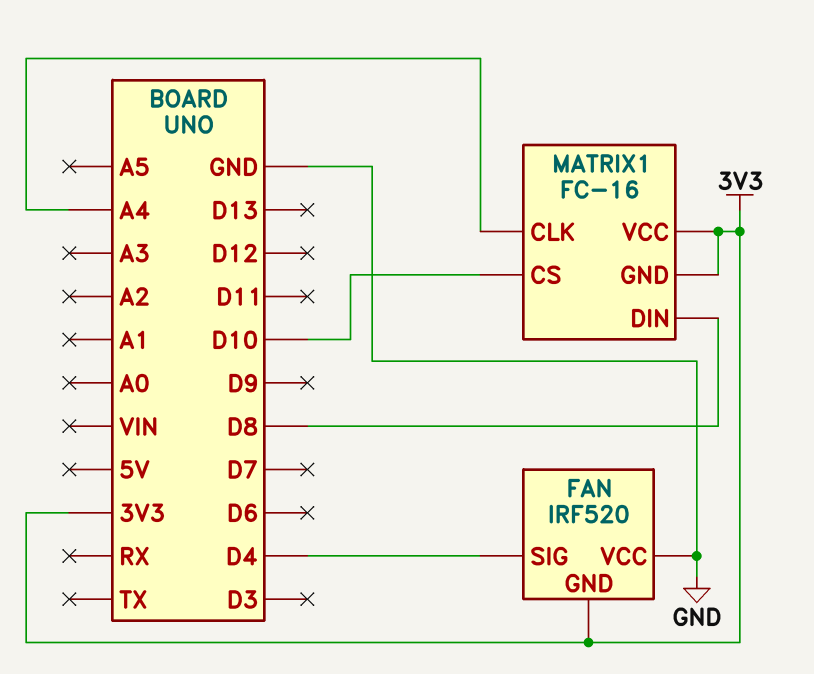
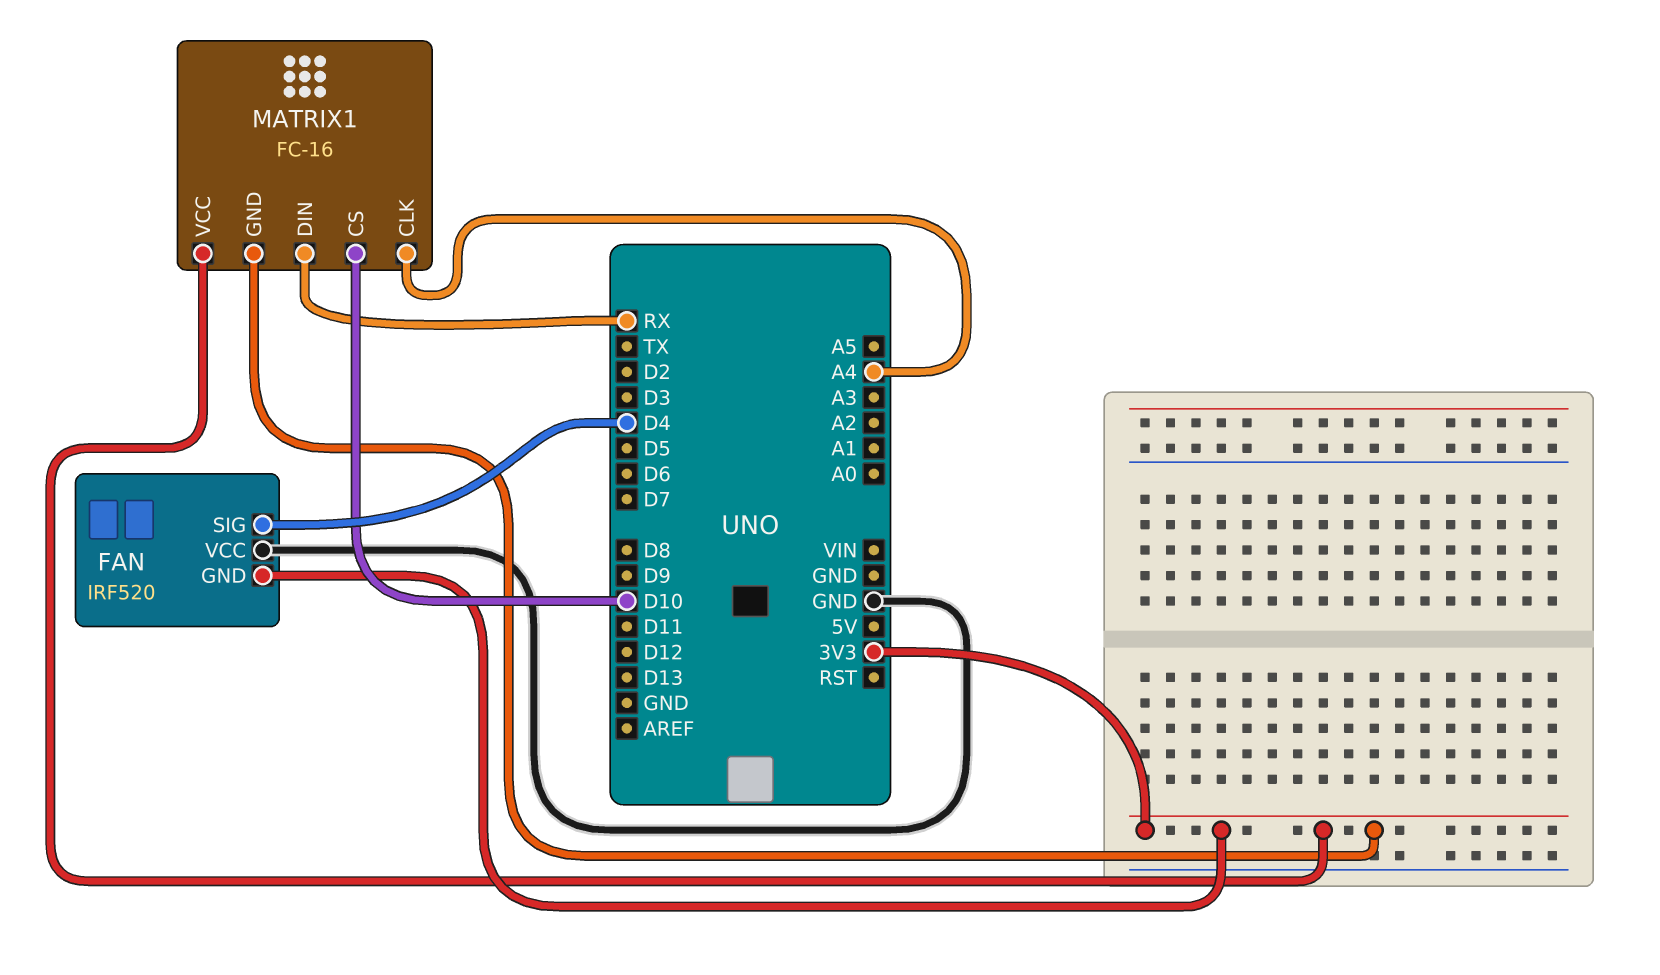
MATRIX1 pin DIN: D8 -> RX

